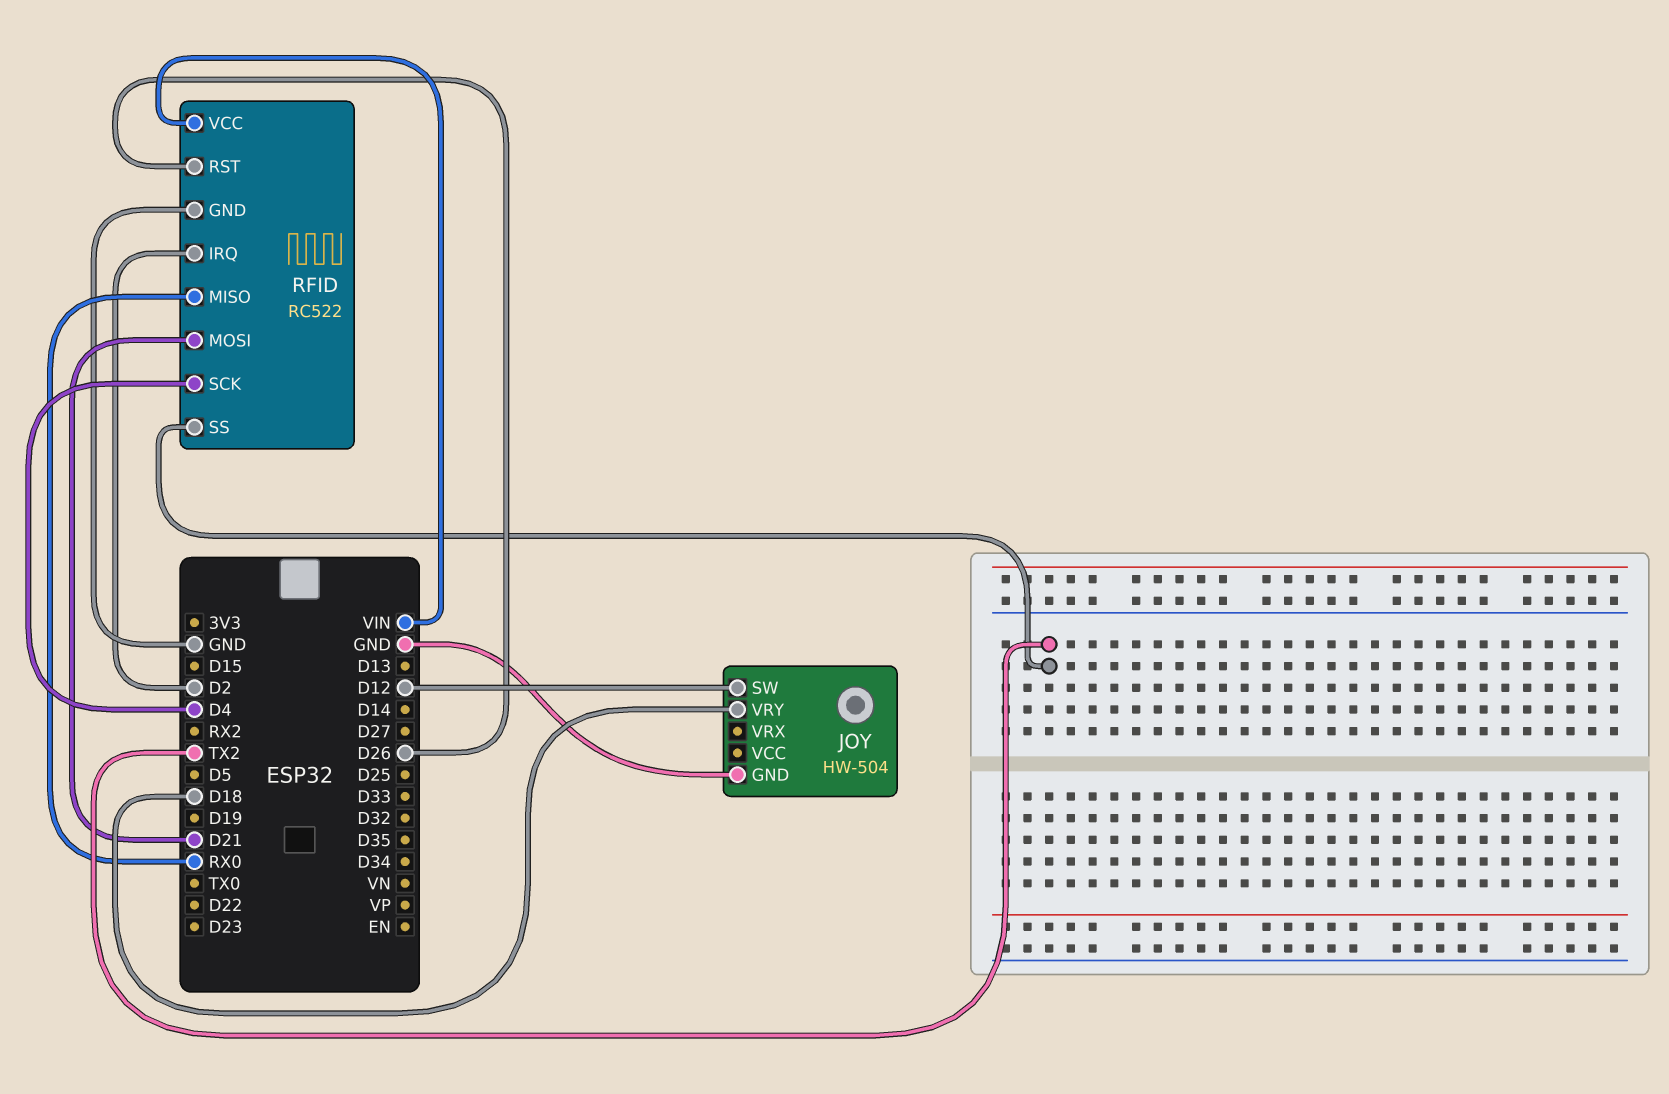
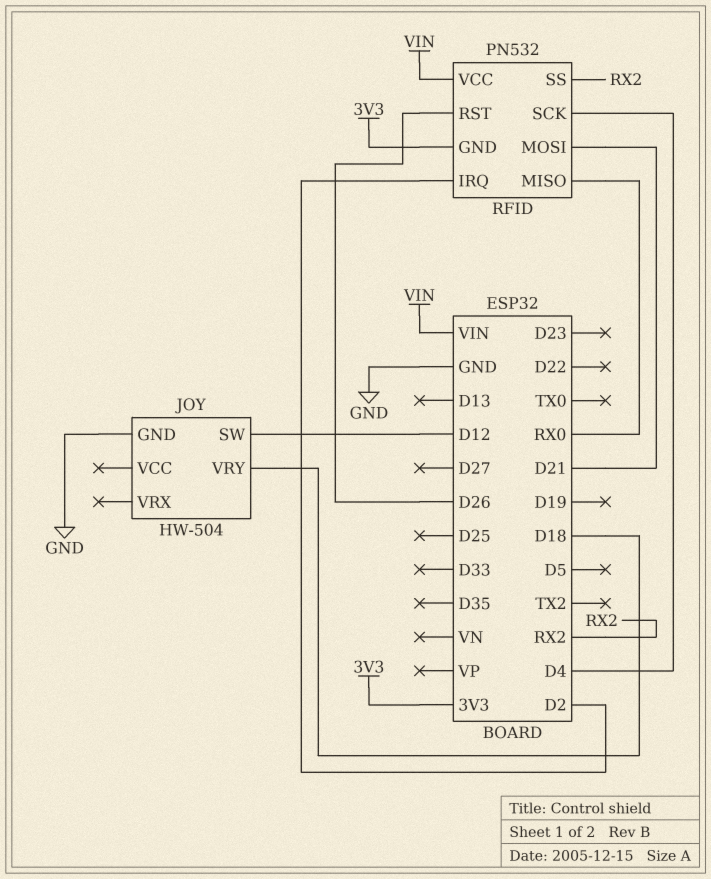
RFID: RC522 -> PN532
RFID pin GND: GND -> 3V3
RFID pin SS: TX2 -> RX2

